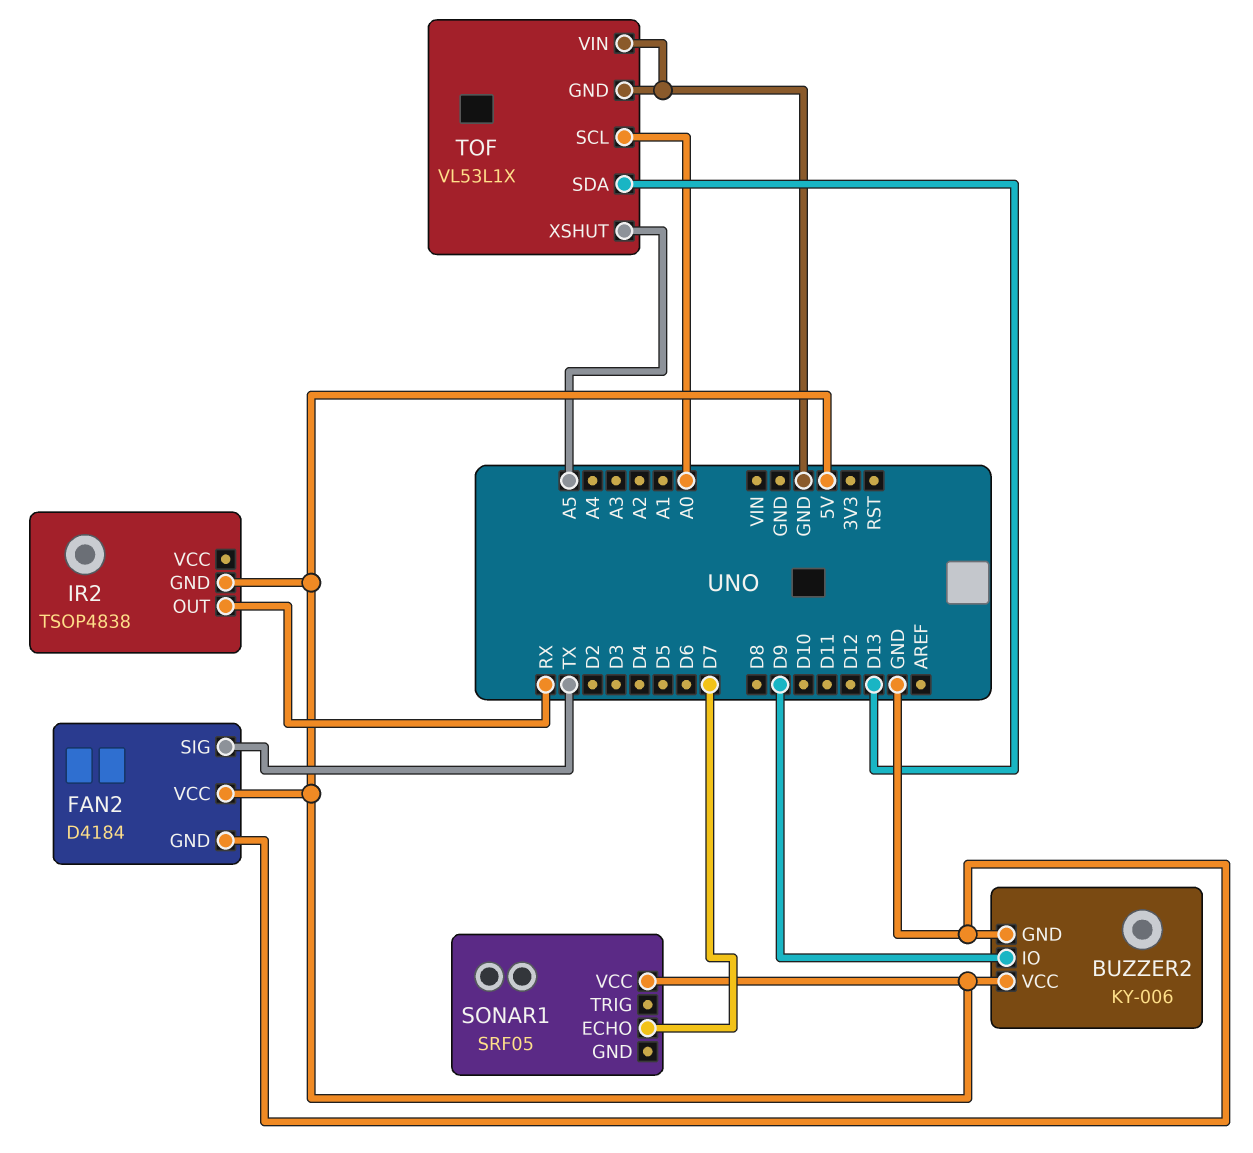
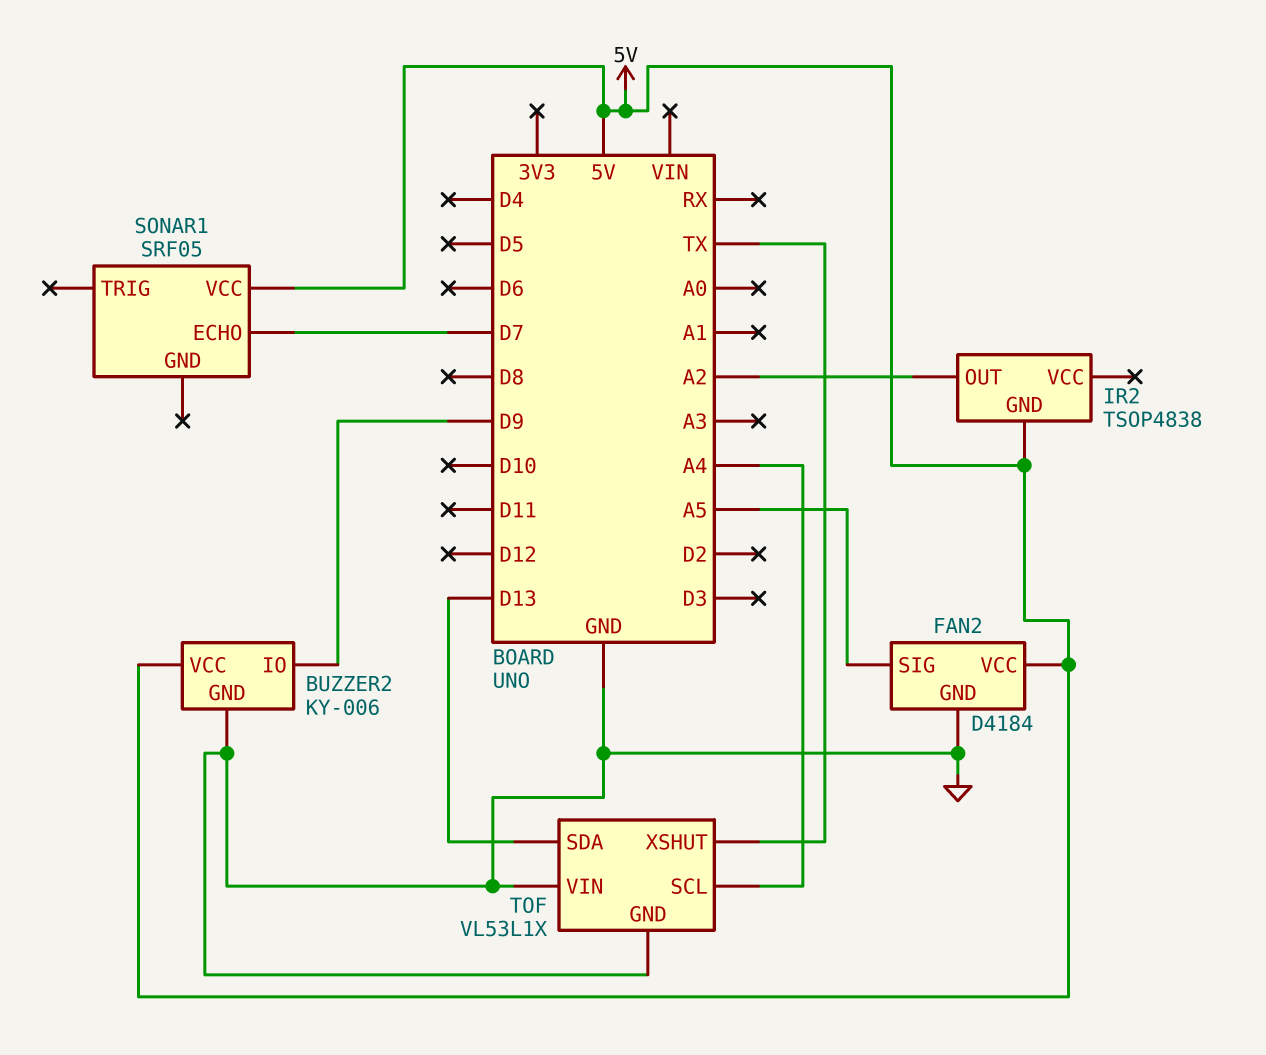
FAN2 pin SIG: TX -> A5
IR2 pin OUT: RX -> A2
TOF pin SCL: A0 -> A4
TOF pin XSHUT: A5 -> TX

